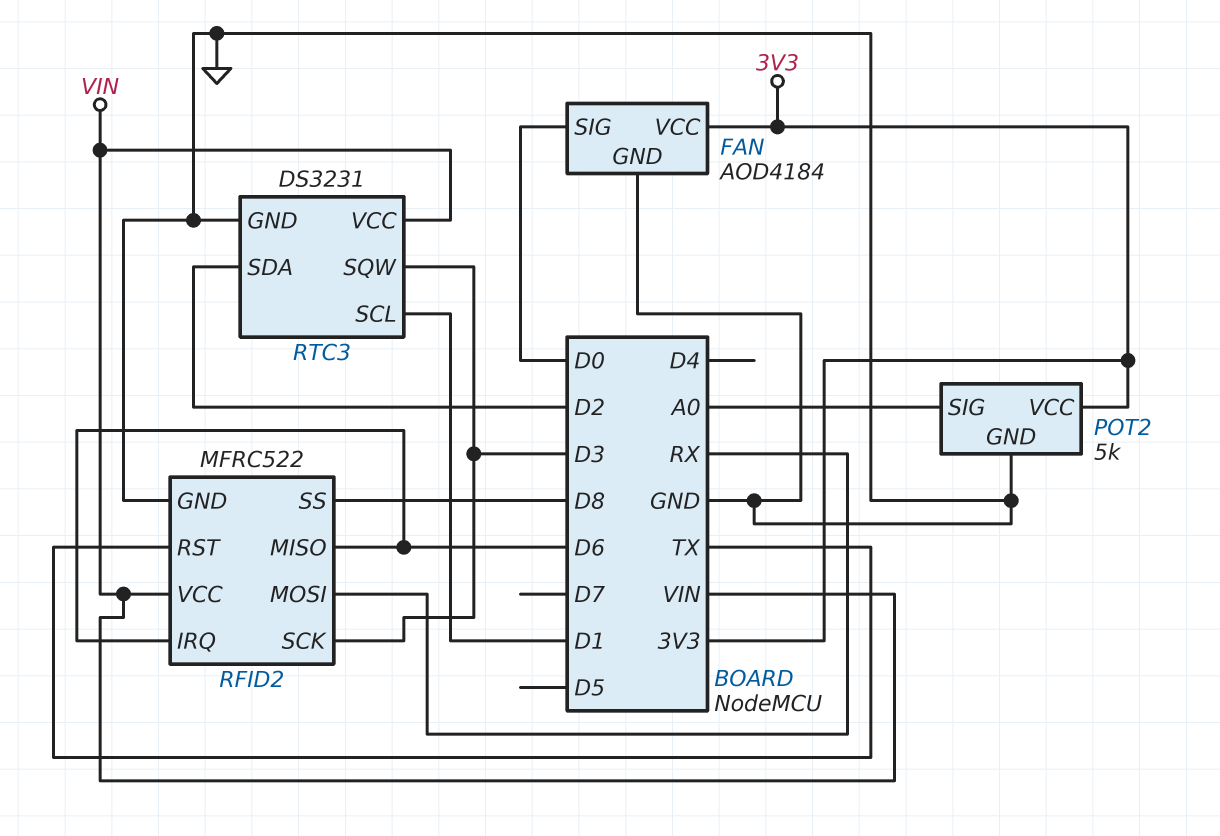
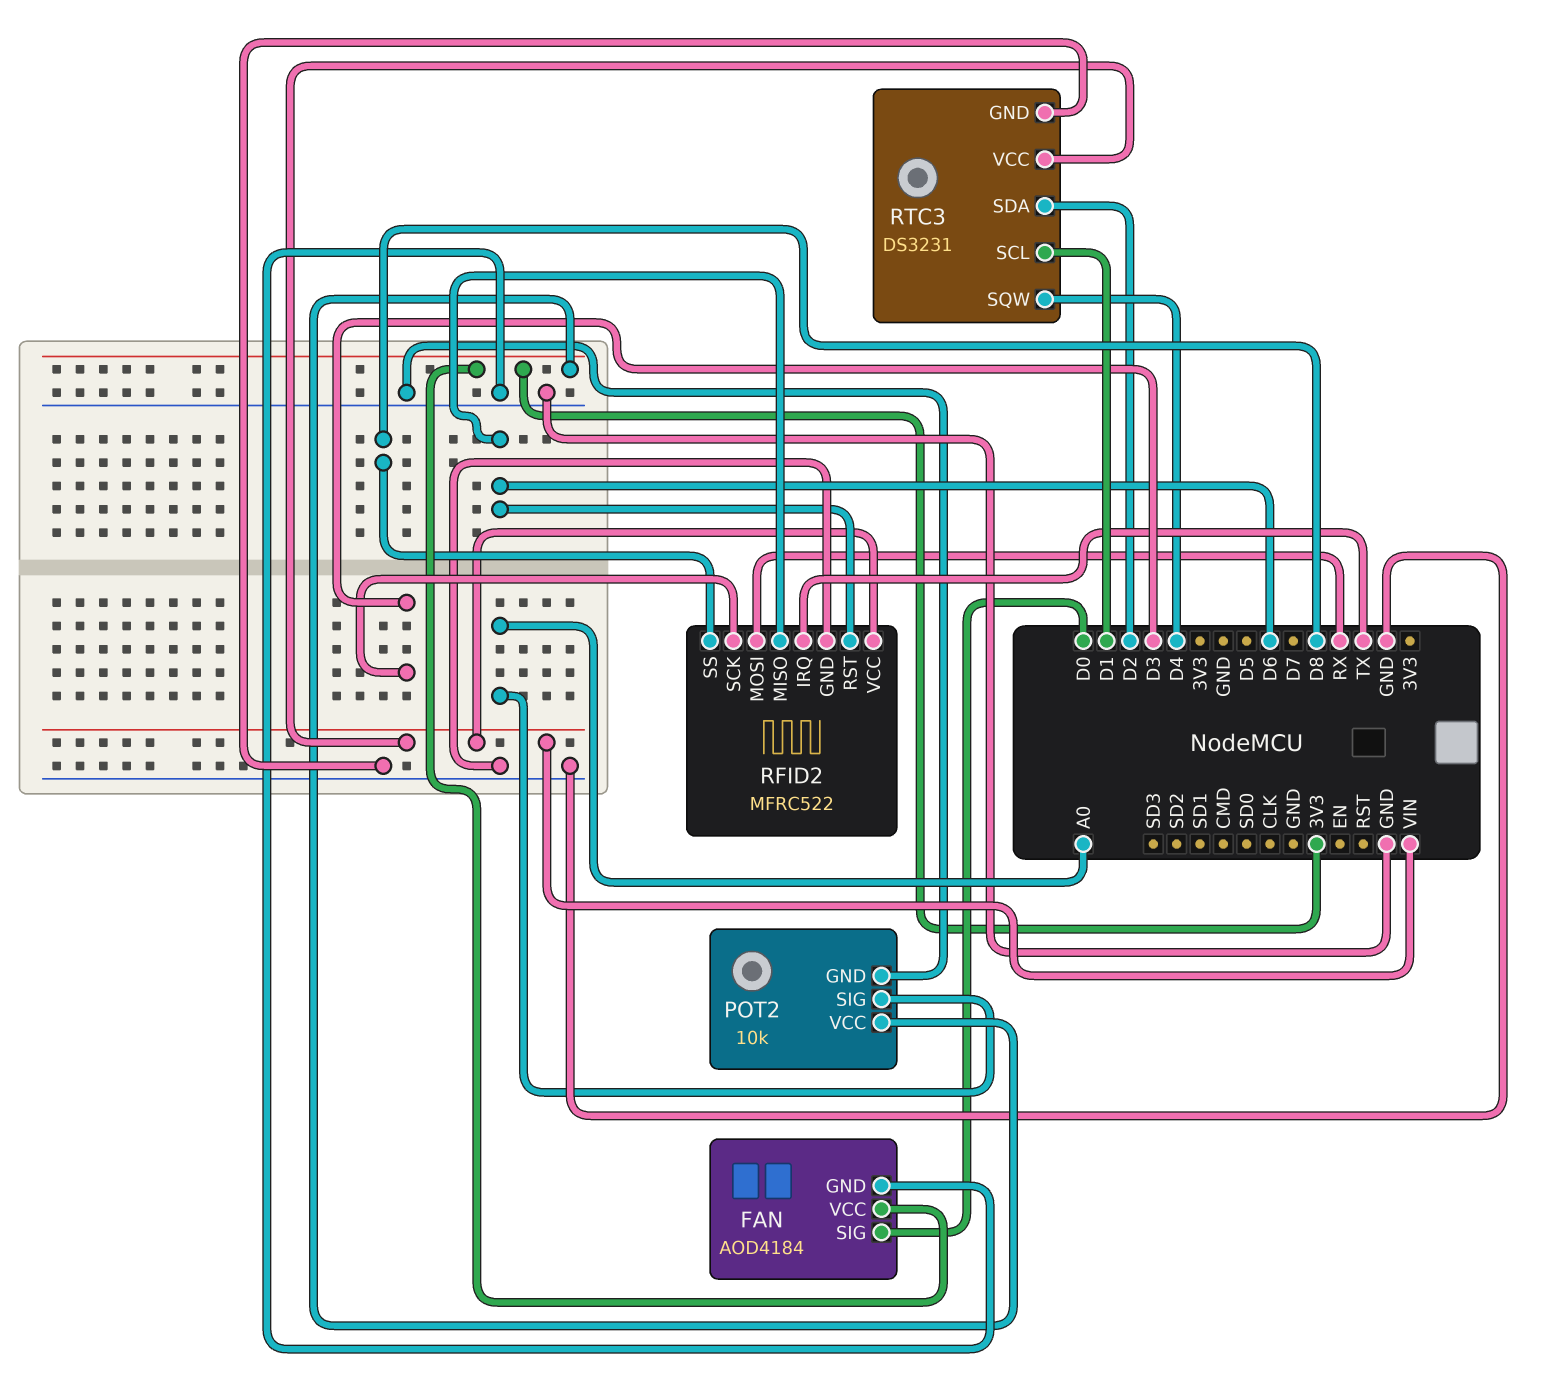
POT2: 5k -> 10k
RFID2 pin IRQ: D6 -> TX
RFID2 pin RST: TX -> D6
RTC3 pin SQW: D3 -> D4

